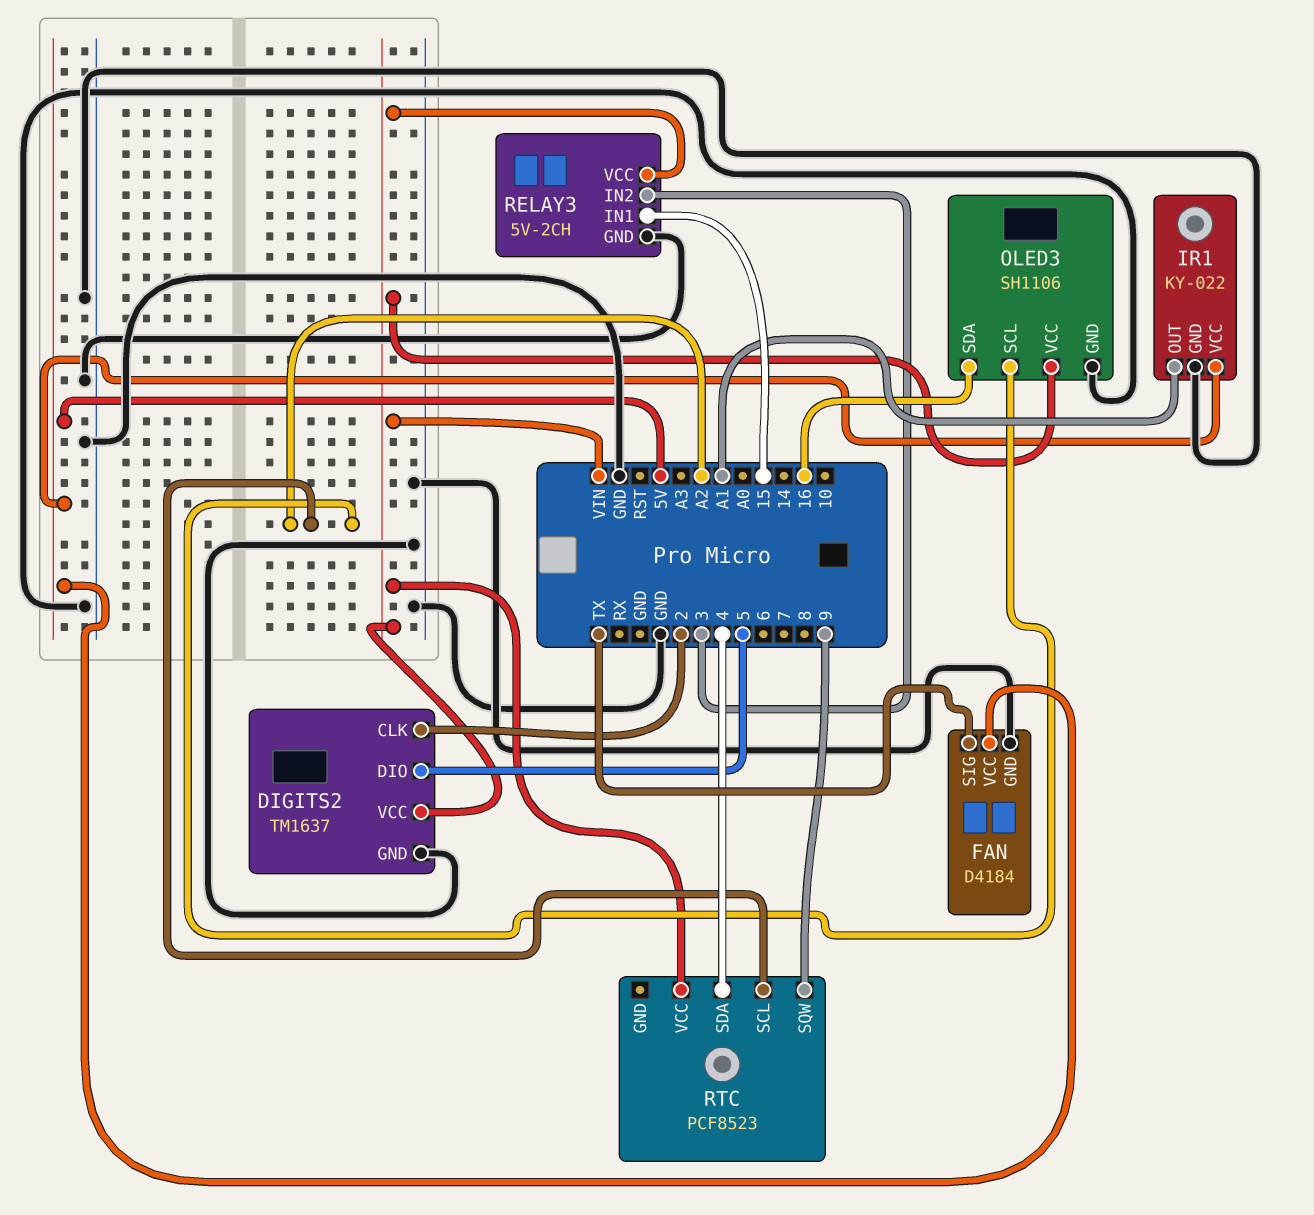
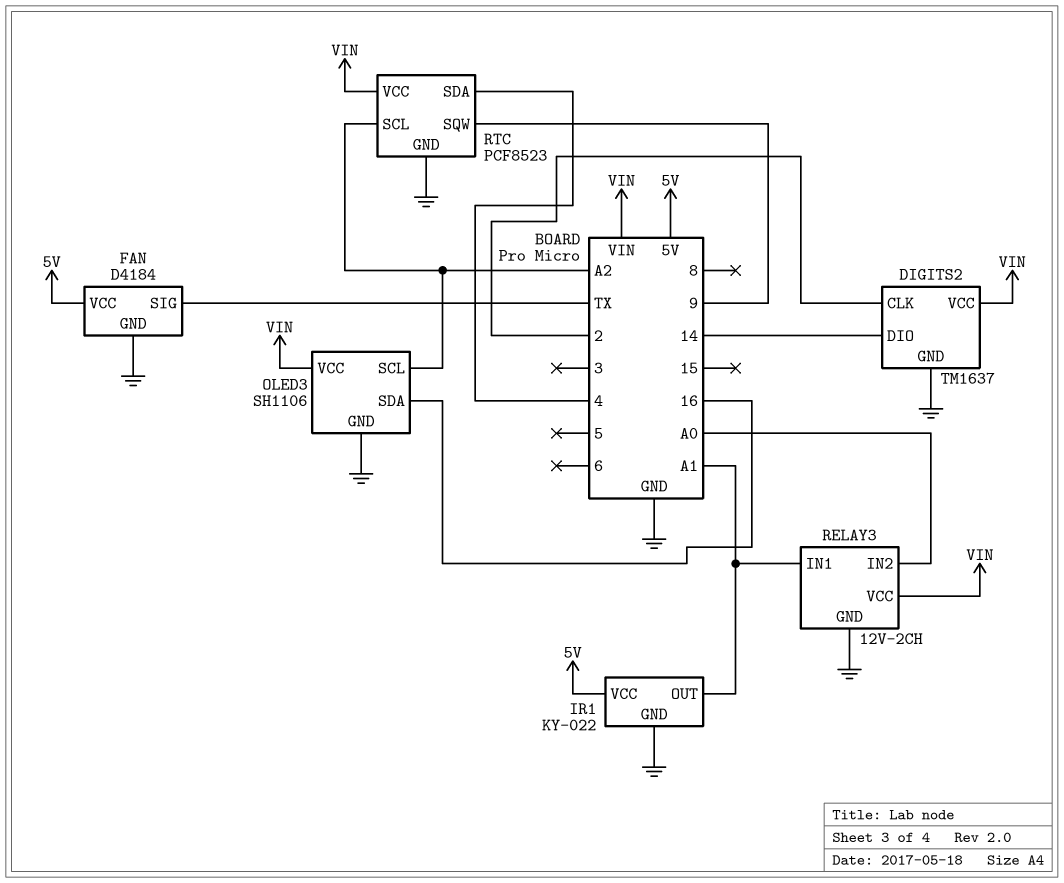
DIGITS2 pin DIO: 5 -> 14
RELAY3: 5V-2CH -> 12V-2CH
RELAY3 pin IN1: 15 -> A1
RELAY3 pin IN2: 3 -> A0
RTC pin GND: none -> GND

